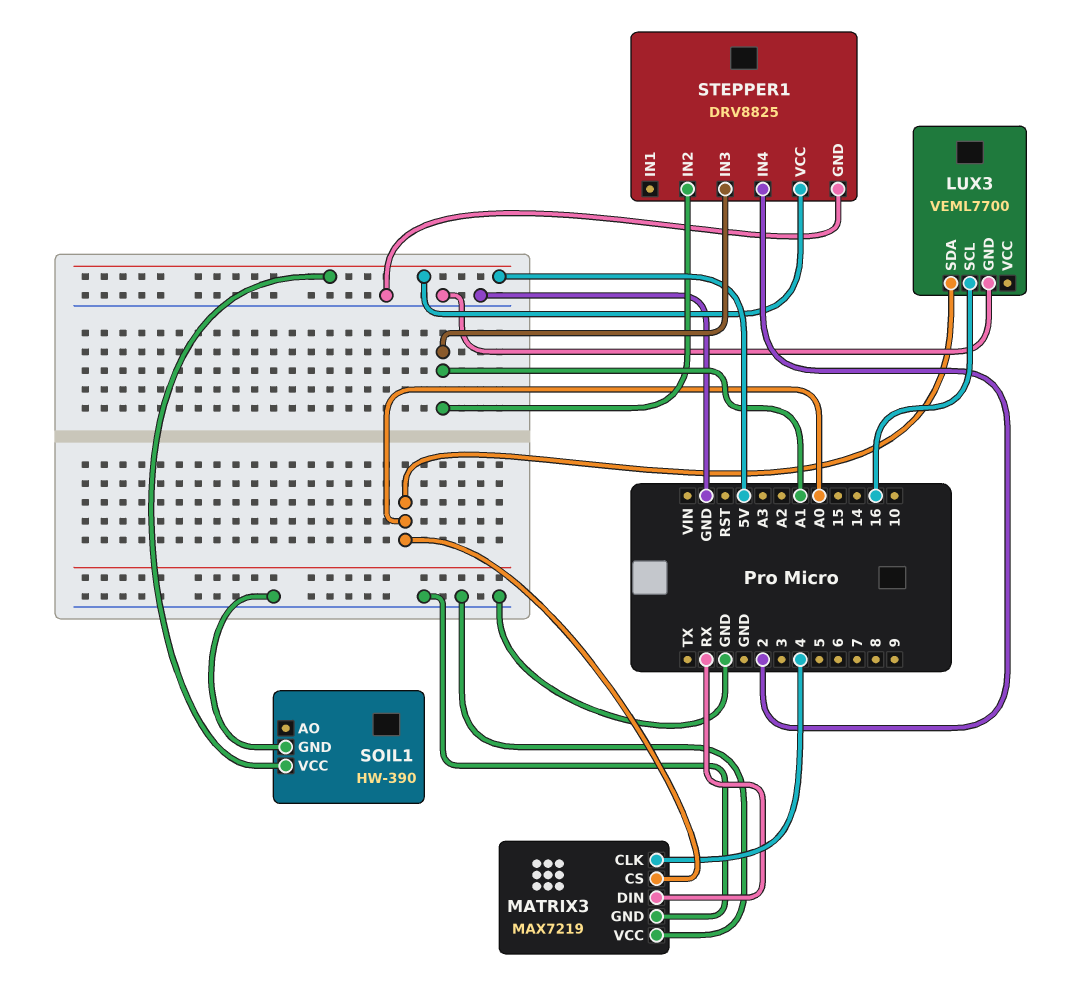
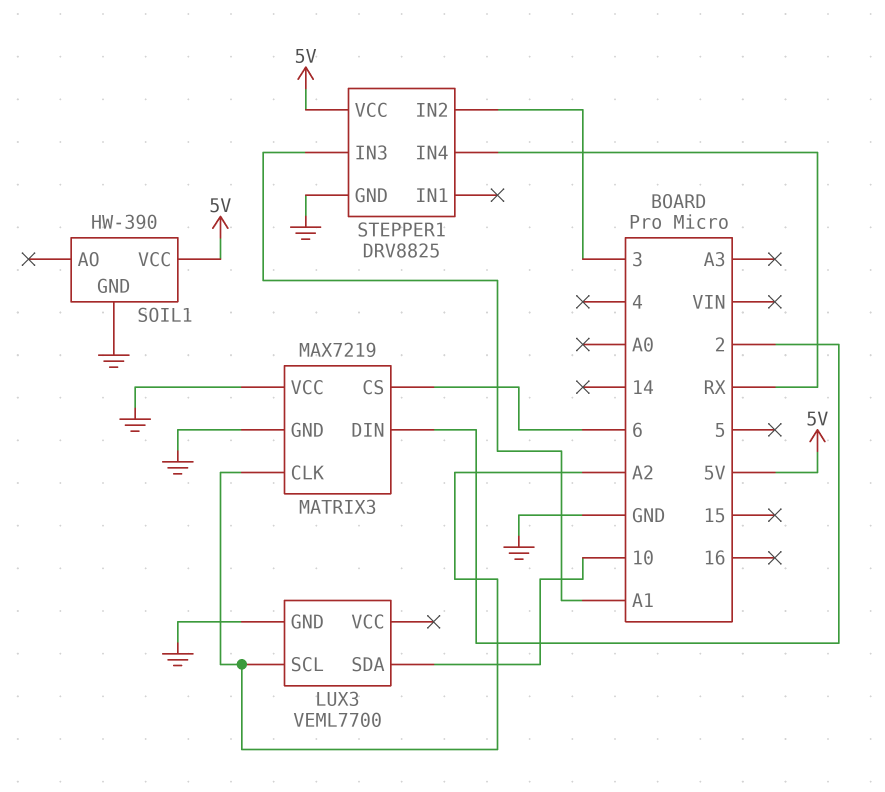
LUX3 pin SCL: 16 -> A2
LUX3 pin SDA: A0 -> 10
MATRIX3 pin CLK: 4 -> A2
MATRIX3 pin CS: A0 -> 6
MATRIX3 pin DIN: RX -> 2
STEPPER1 pin IN2: A1 -> 3
STEPPER1 pin IN4: 2 -> RX

